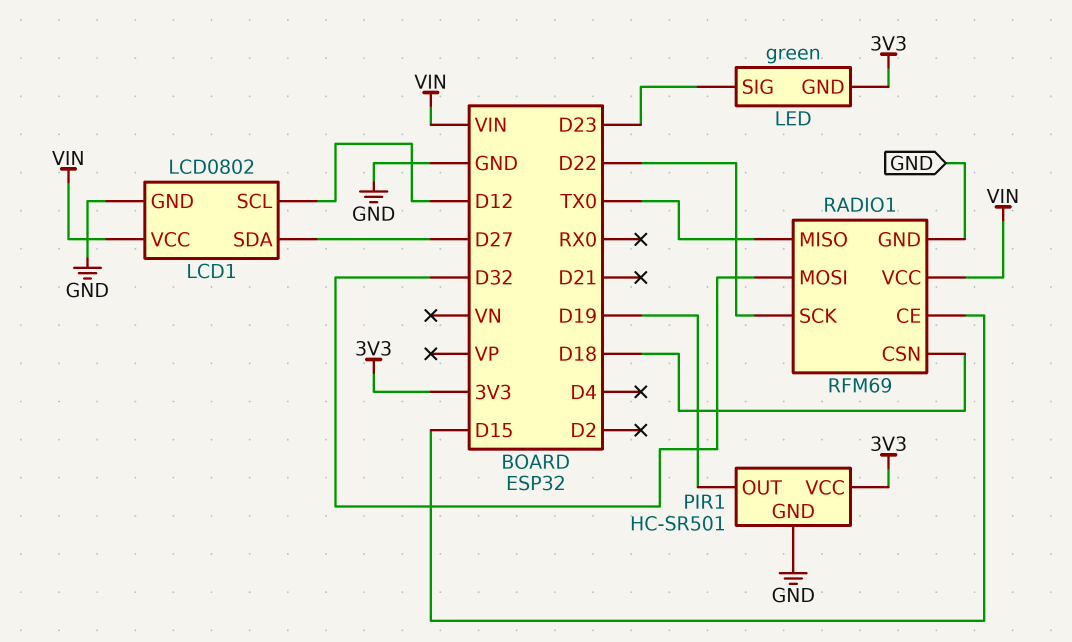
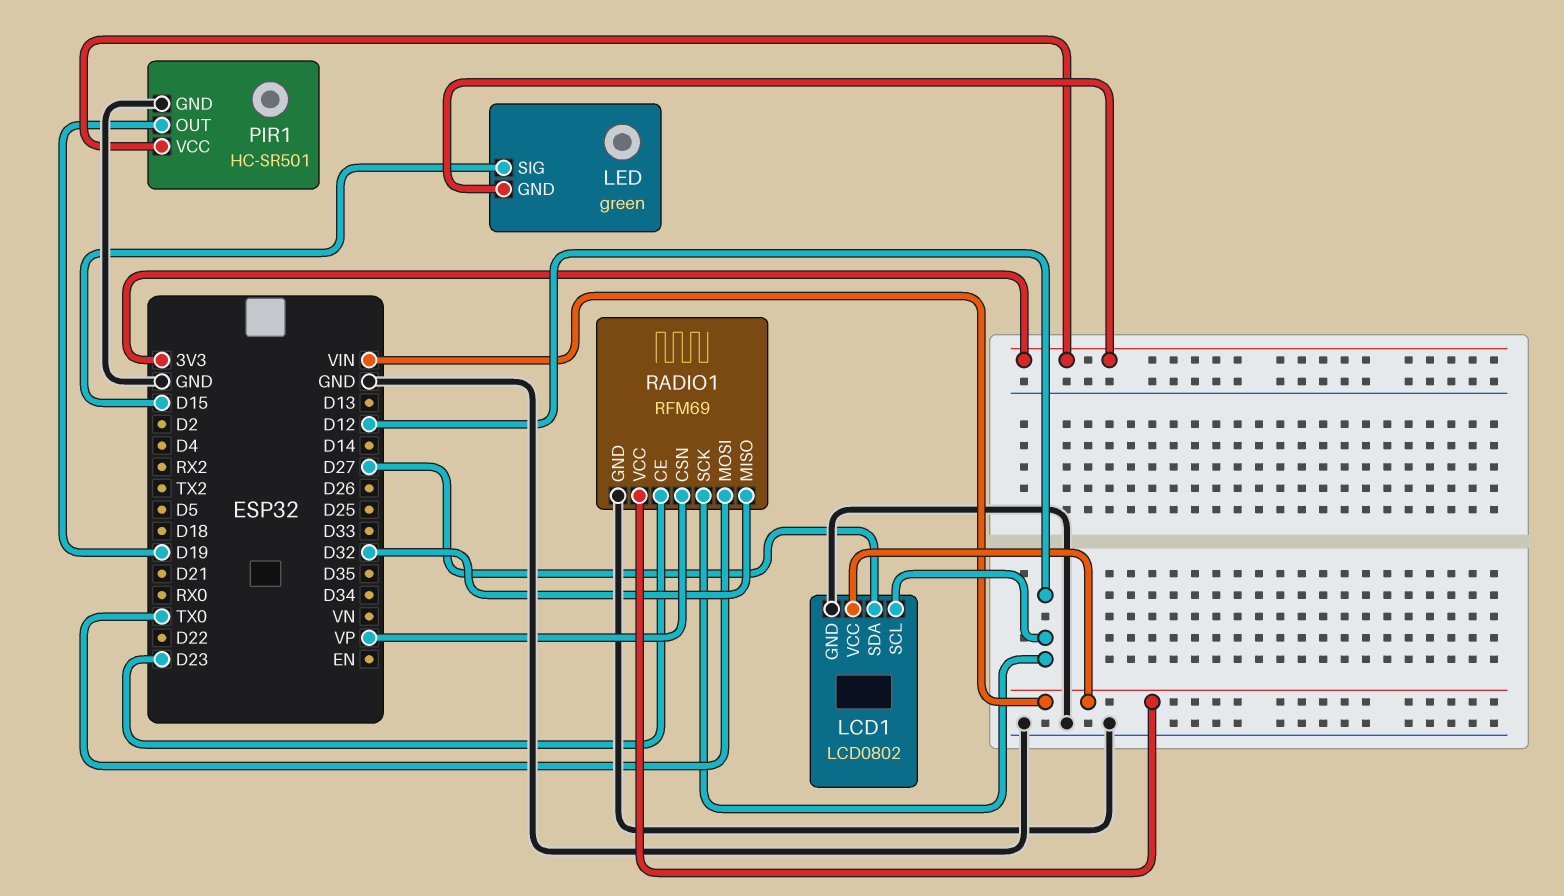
LED pin SIG: D23 -> D15
RADIO1 pin CE: D15 -> D23
RADIO1 pin CSN: D18 -> VP
RADIO1 pin MISO: TX0 -> D32
RADIO1 pin MOSI: D32 -> TX0
RADIO1 pin SCK: D22 -> D12

